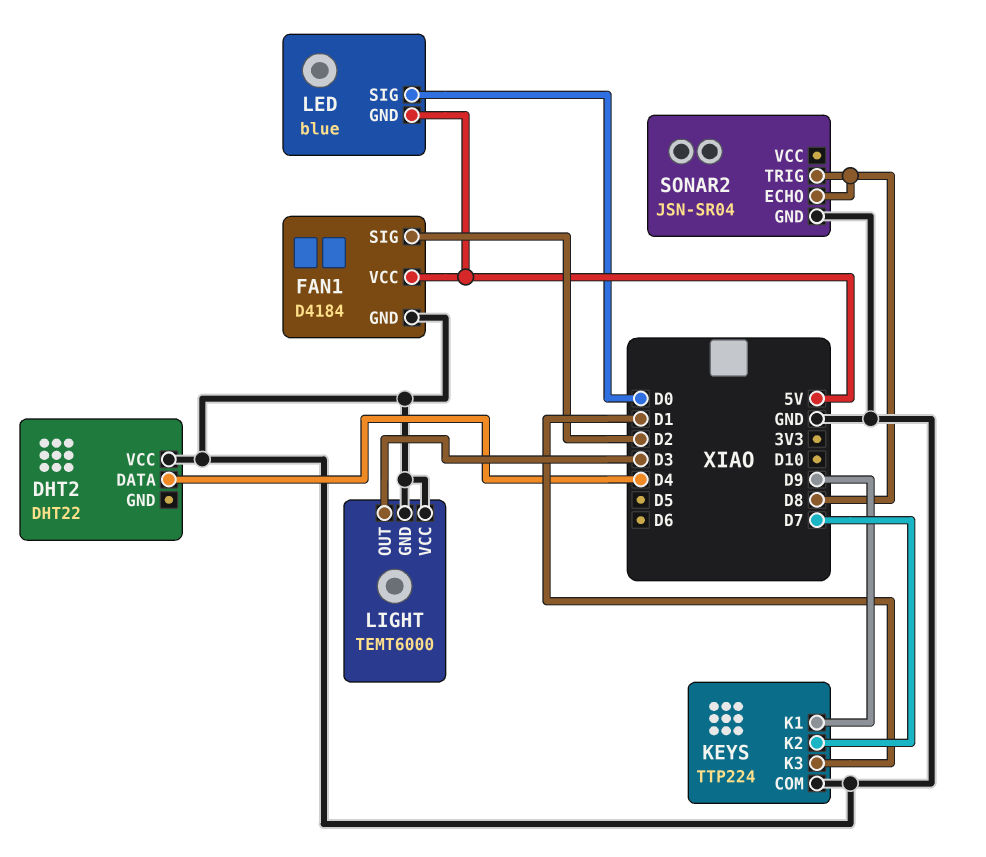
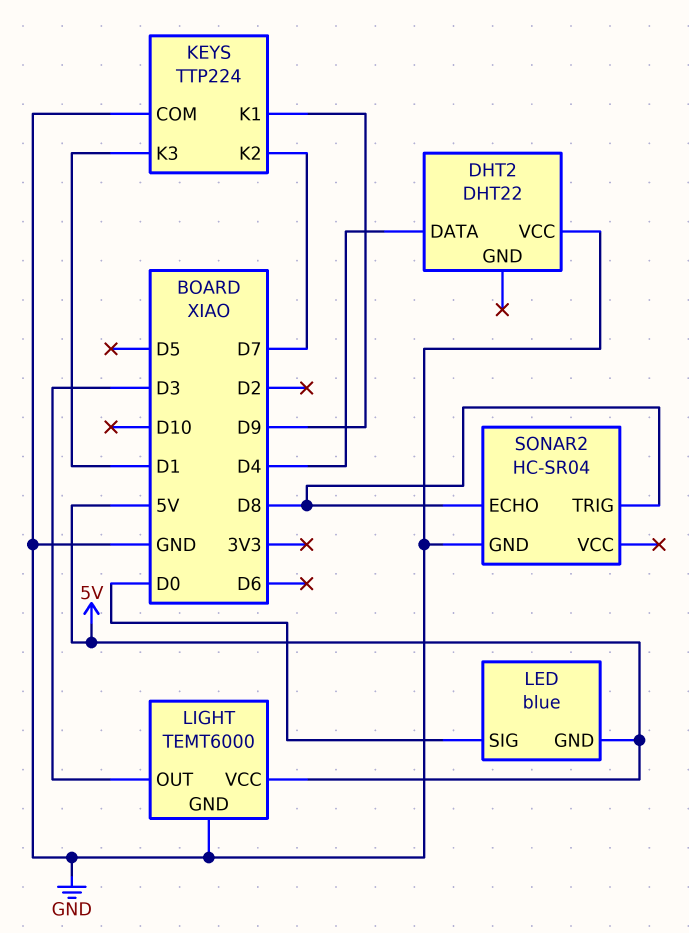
FAN1: D4184 -> none
FAN1 pin GND: GND -> none
FAN1 pin SIG: D2 -> none
FAN1 pin VCC: 5V -> none
LIGHT pin VCC: GND -> 5V
SONAR2: JSN-SR04 -> HC-SR04

